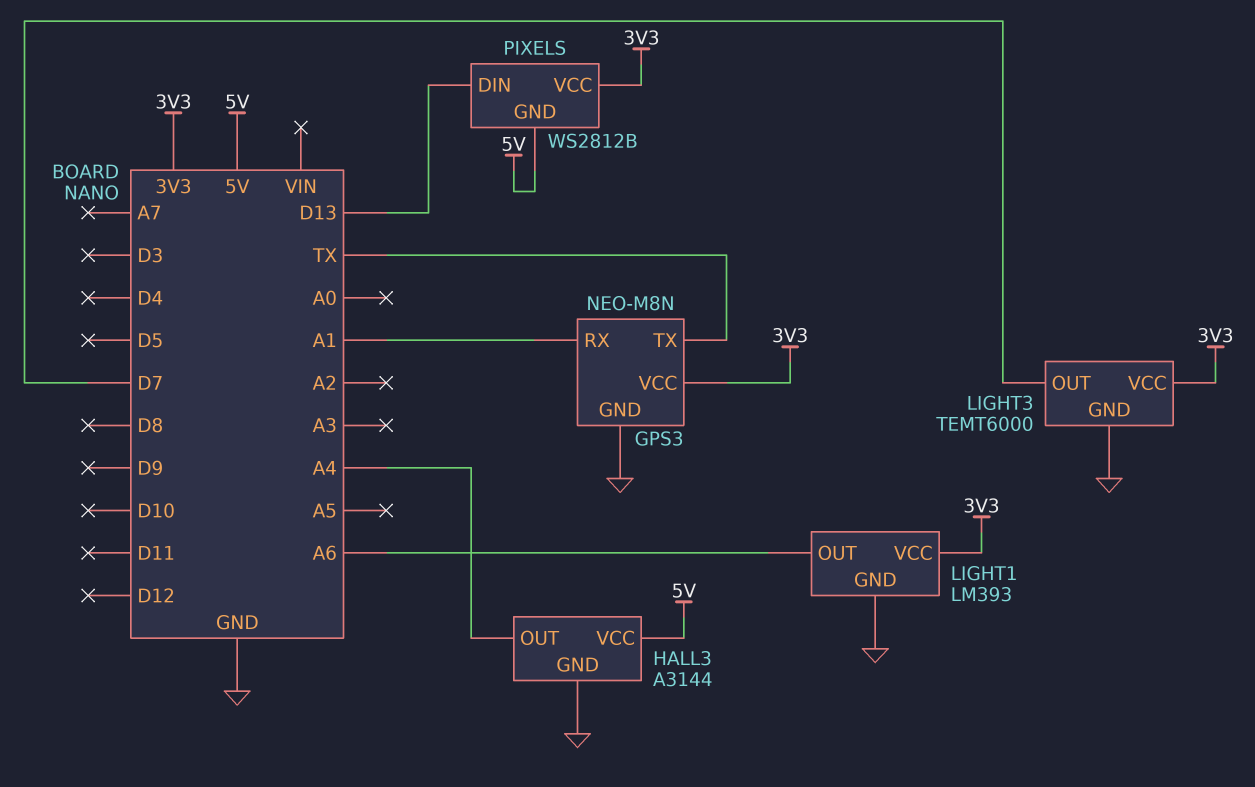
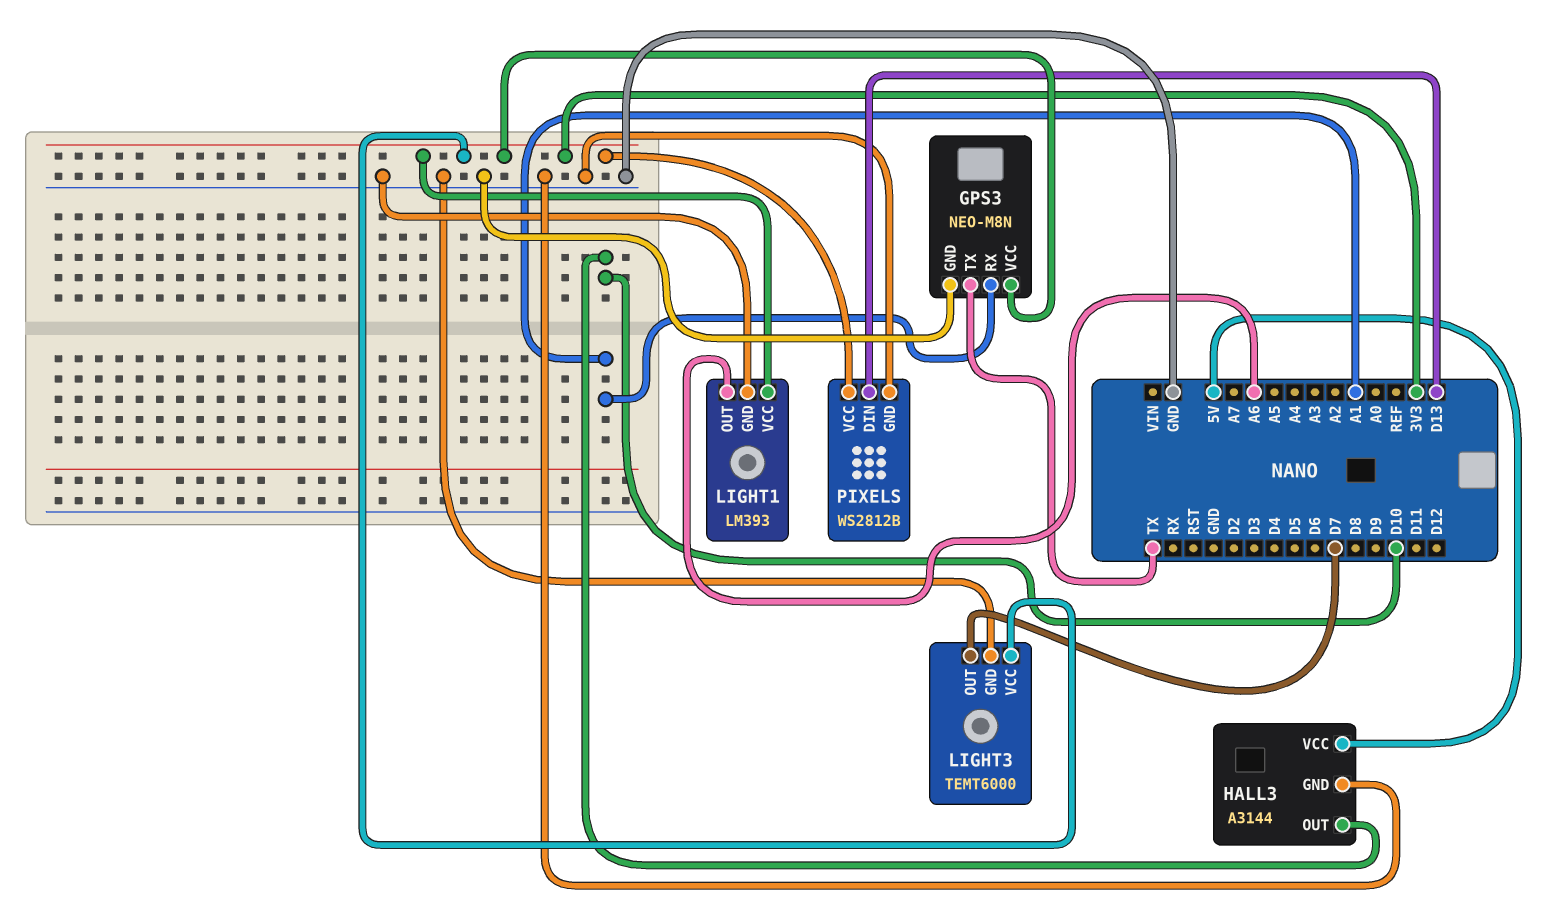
HALL3 pin OUT: A4 -> D10
PIXELS pin GND: 5V -> GND

